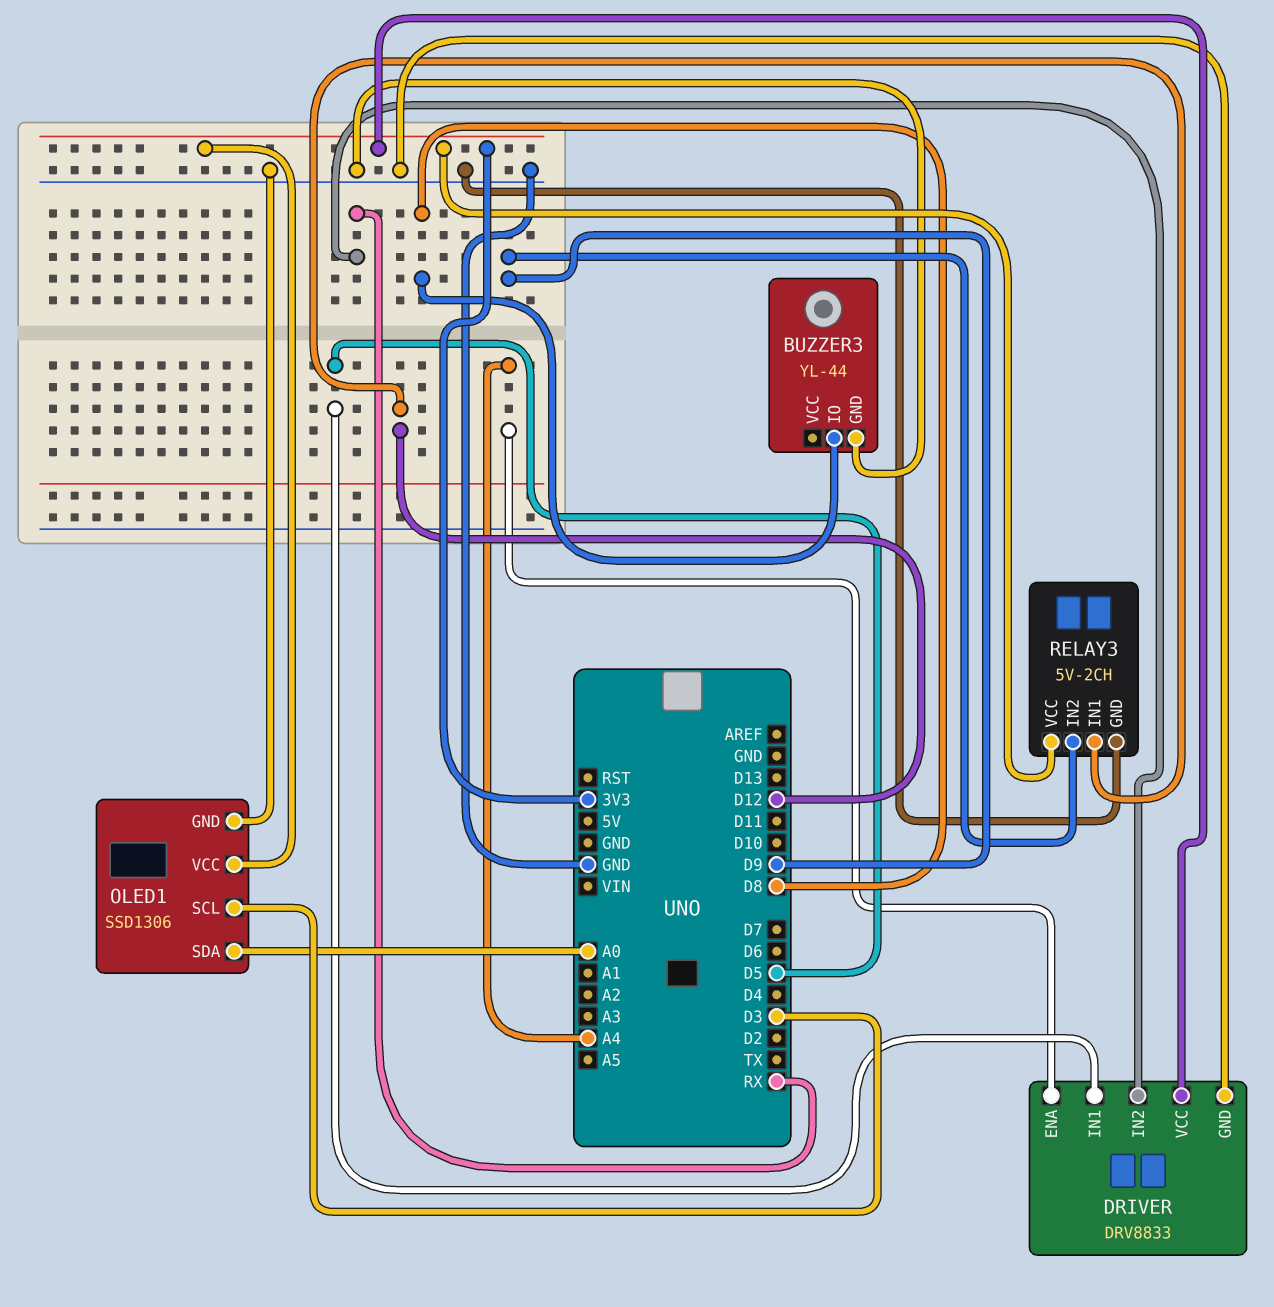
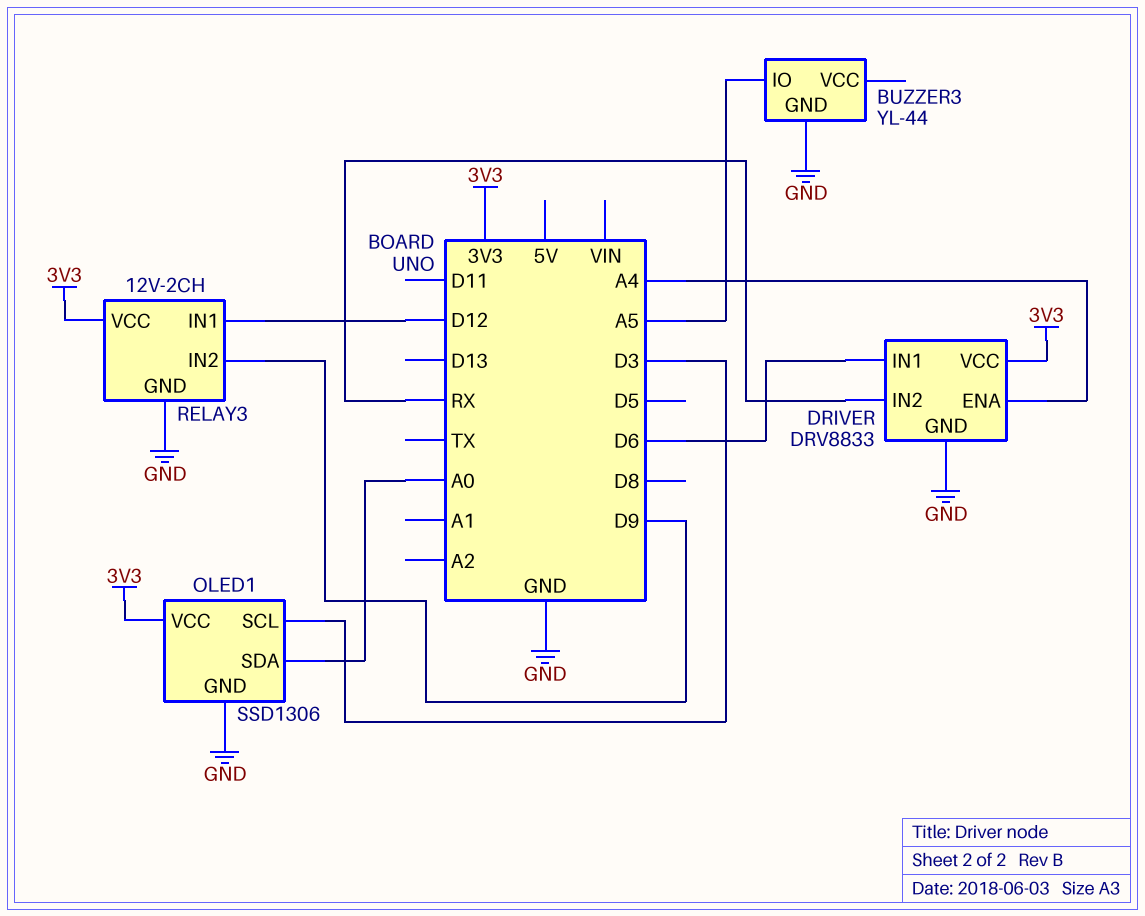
BUZZER3 pin IO: D8 -> A5
DRIVER pin IN1: D5 -> D6
RELAY3: 5V-2CH -> 12V-2CH

